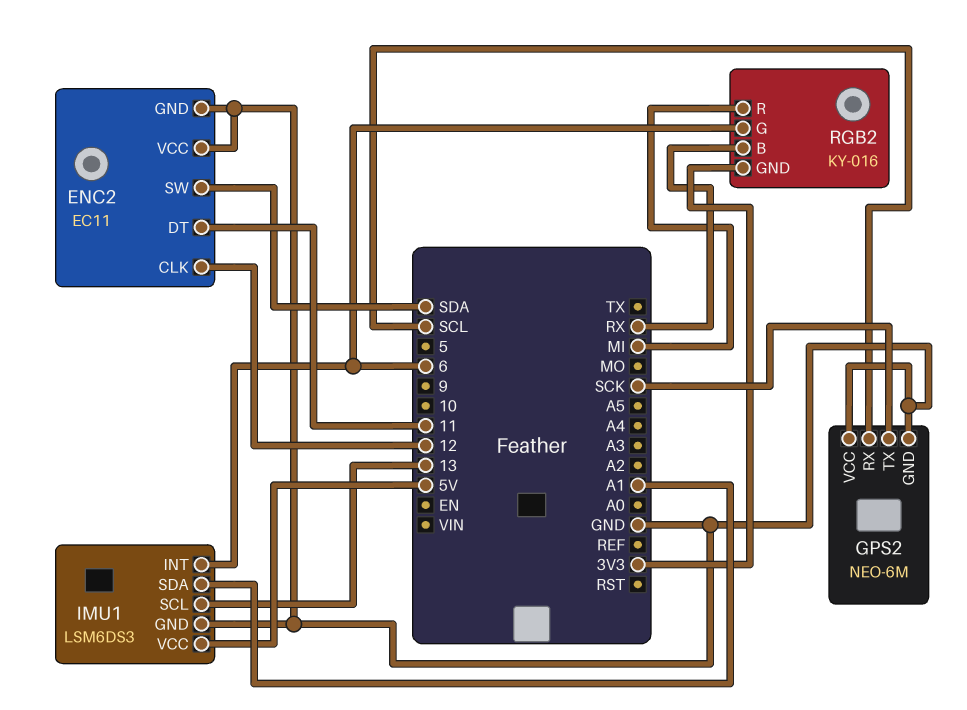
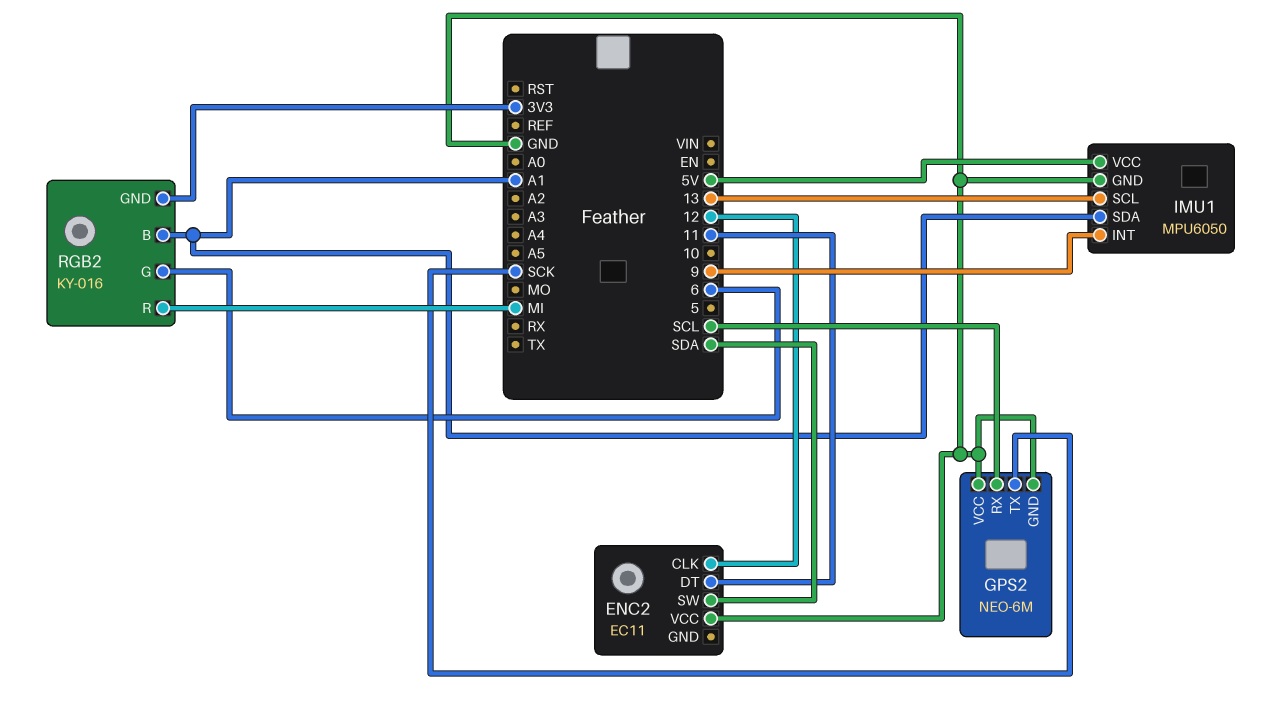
ENC2 pin GND: GND -> none
IMU1: LSM6DS3 -> MPU6050
IMU1 pin INT: 6 -> 9
RGB2 pin B: RX -> A1

